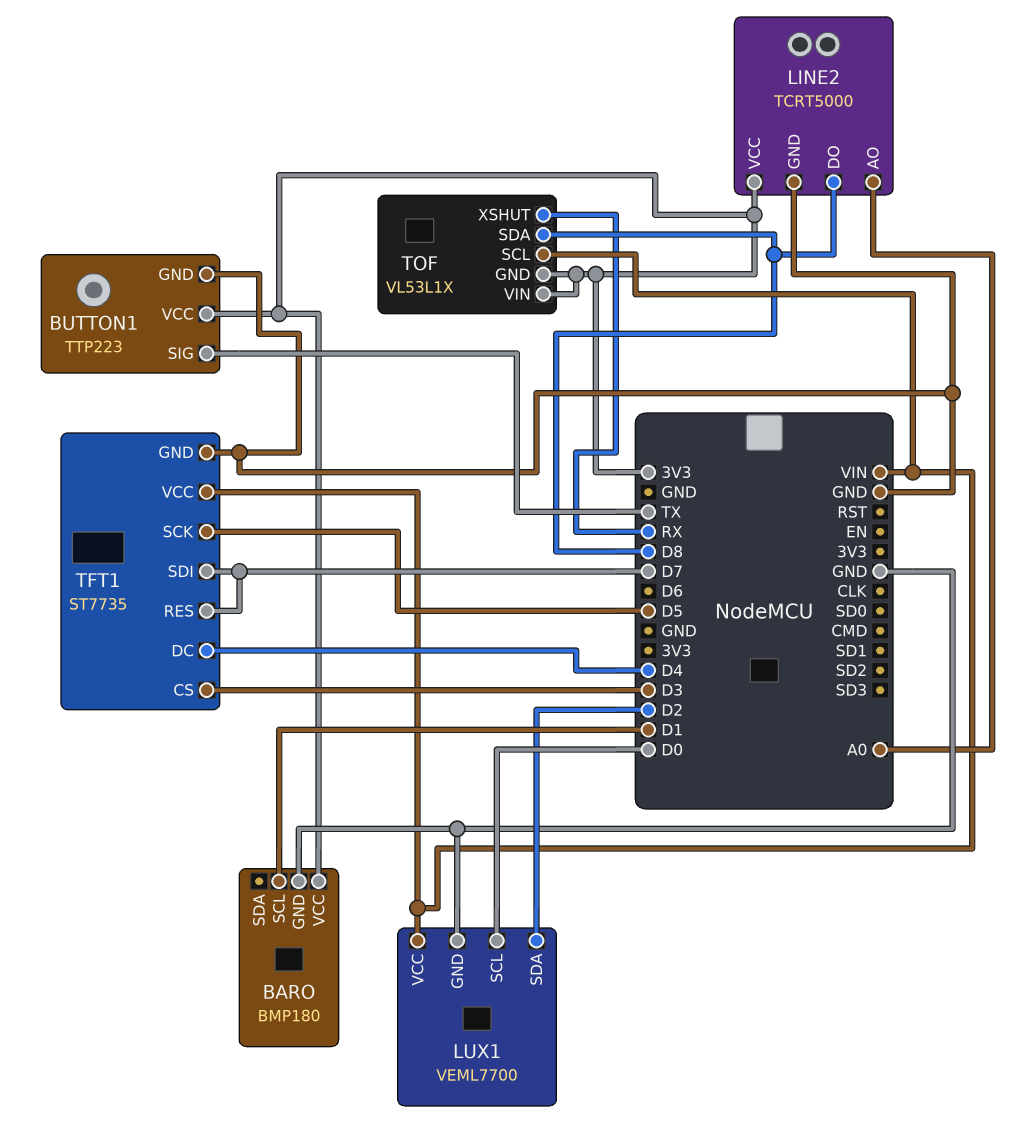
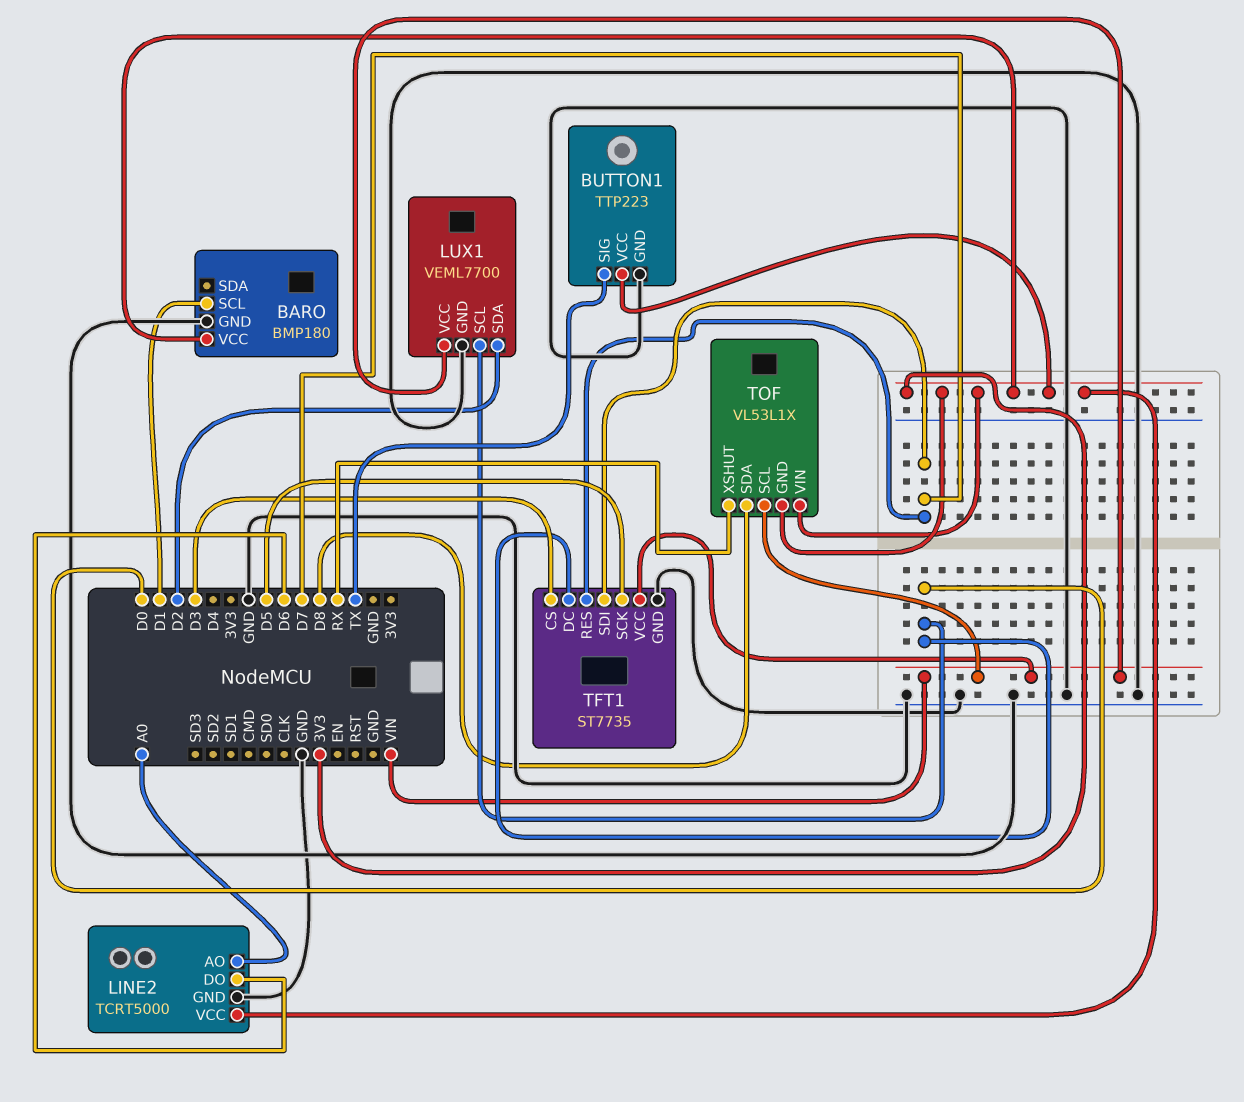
LINE2 pin DO: D8 -> D6
TFT1 pin DC: D4 -> D0

